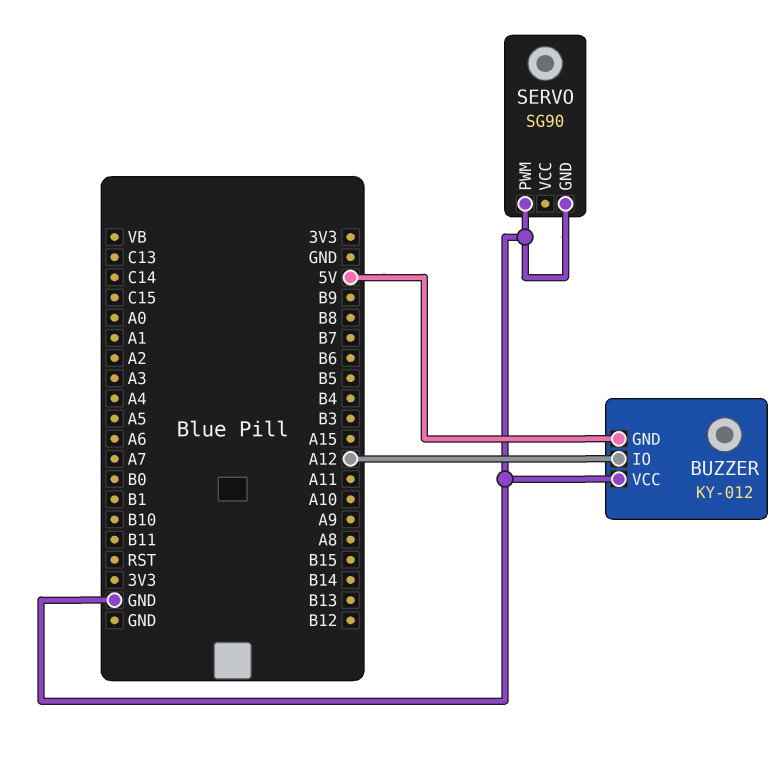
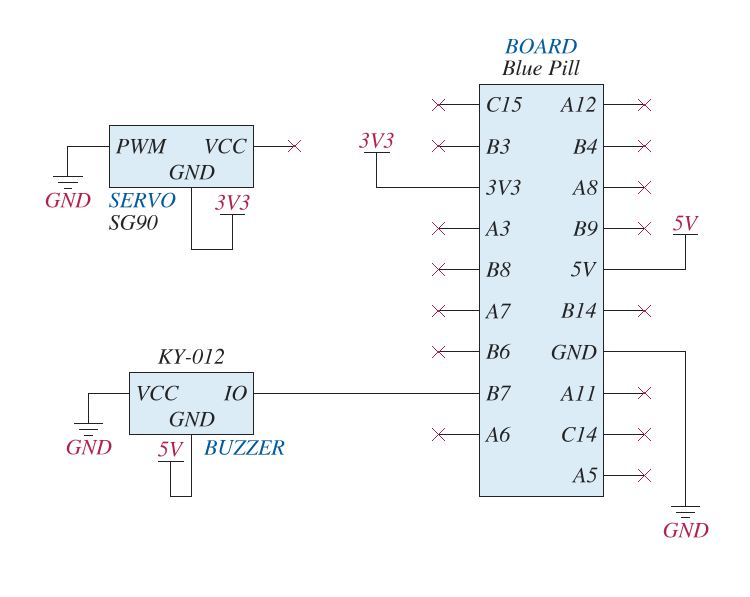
BUZZER pin IO: A12 -> B7
SERVO pin GND: GND -> 3V3

